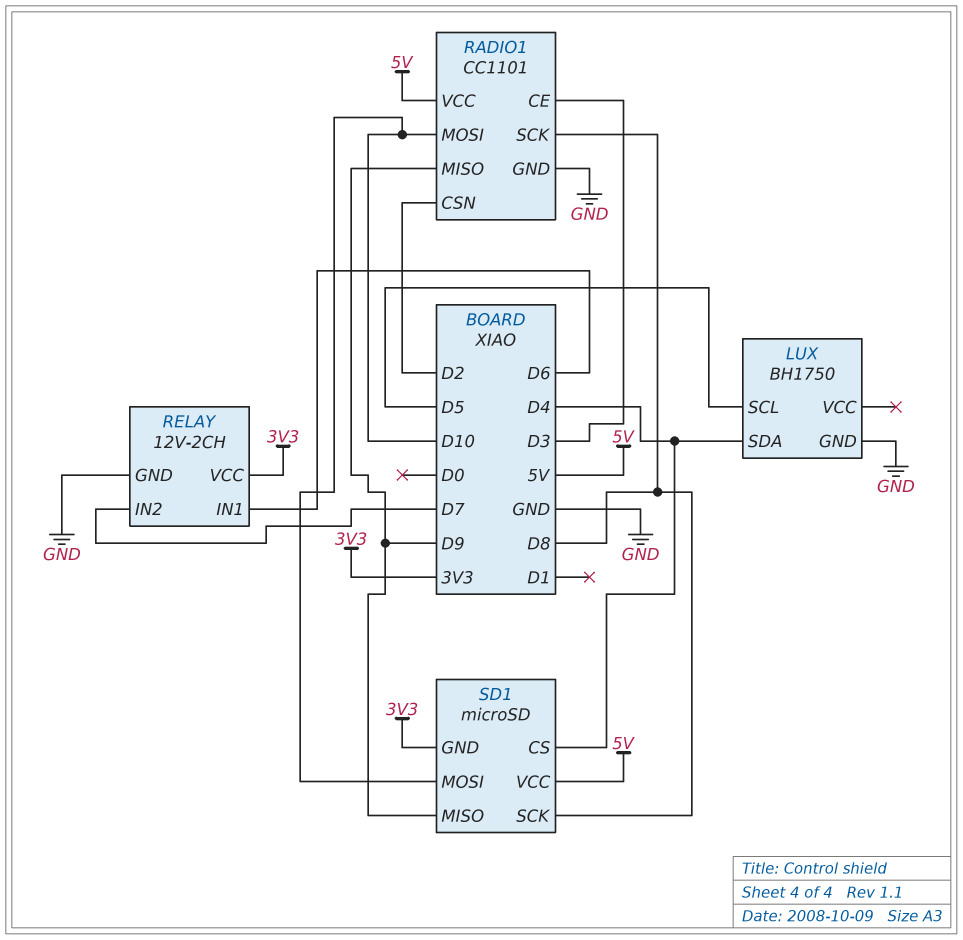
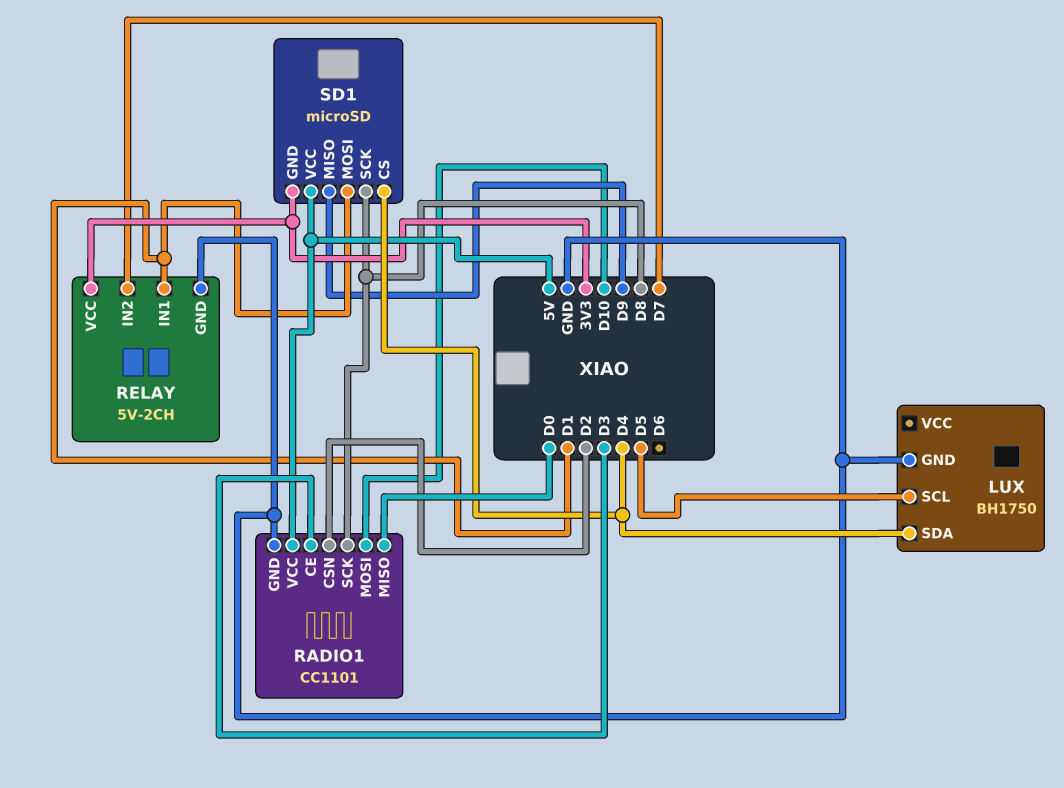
RADIO1 pin MISO: D9 -> D0
RELAY: 12V-2CH -> 5V-2CH
RELAY pin IN1: D6 -> D1
SD1 pin MOSI: D10 -> D1

